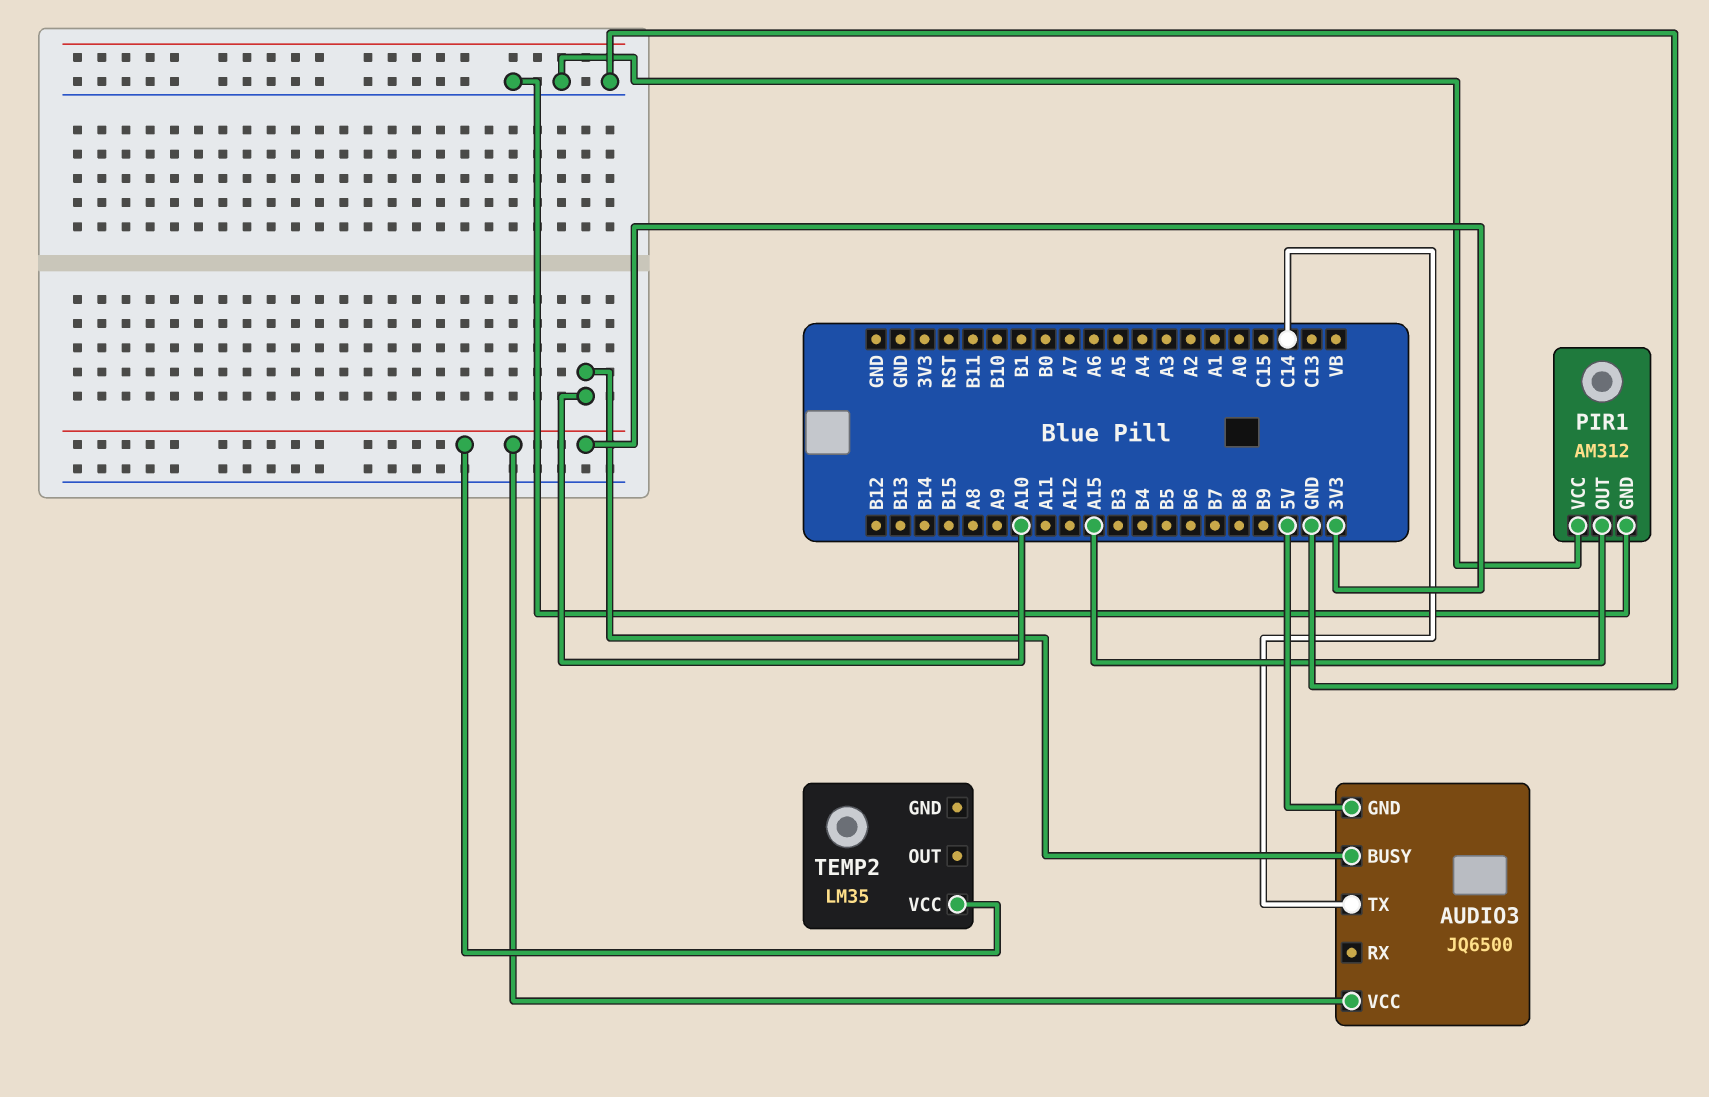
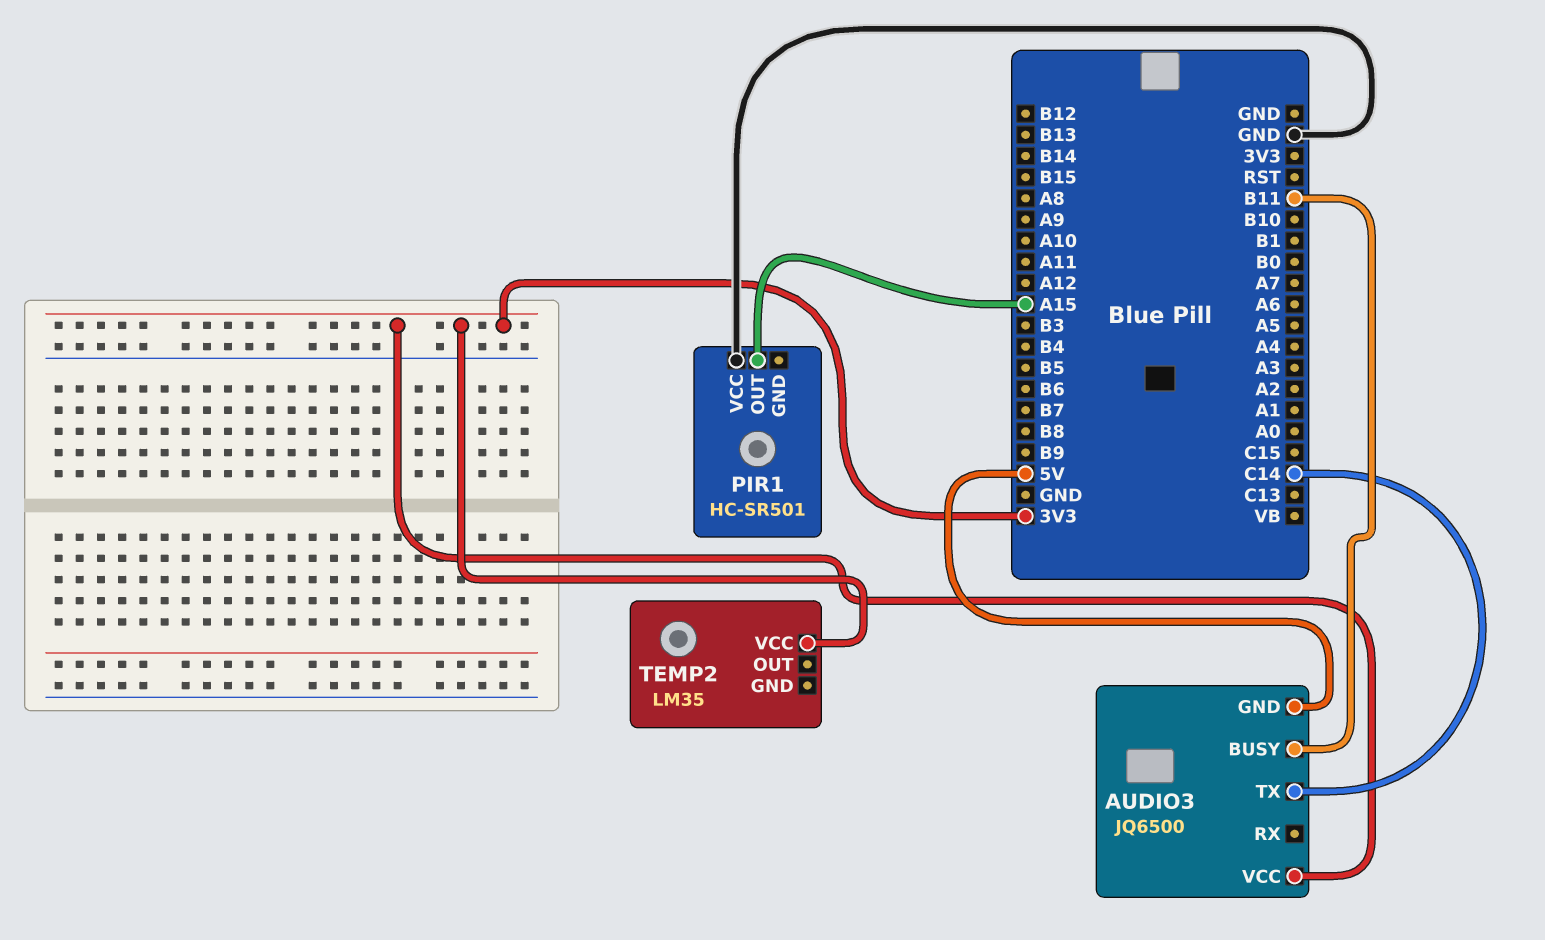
AUDIO3 pin BUSY: A10 -> B11
PIR1: AM312 -> HC-SR501
PIR1 pin GND: GND -> none

